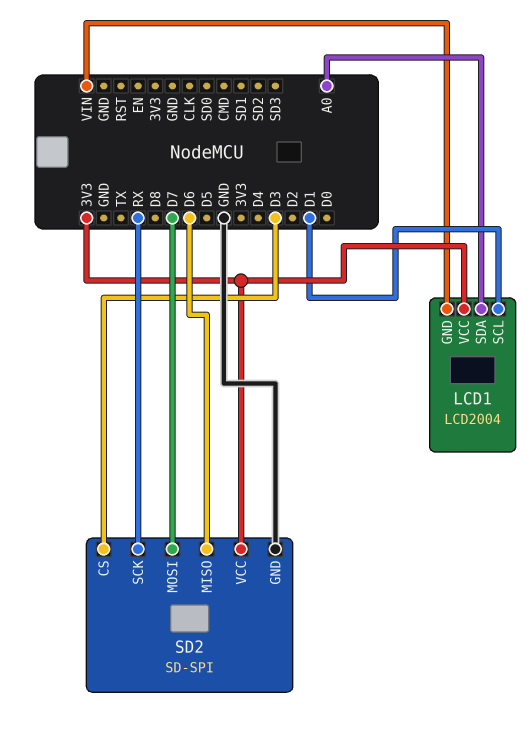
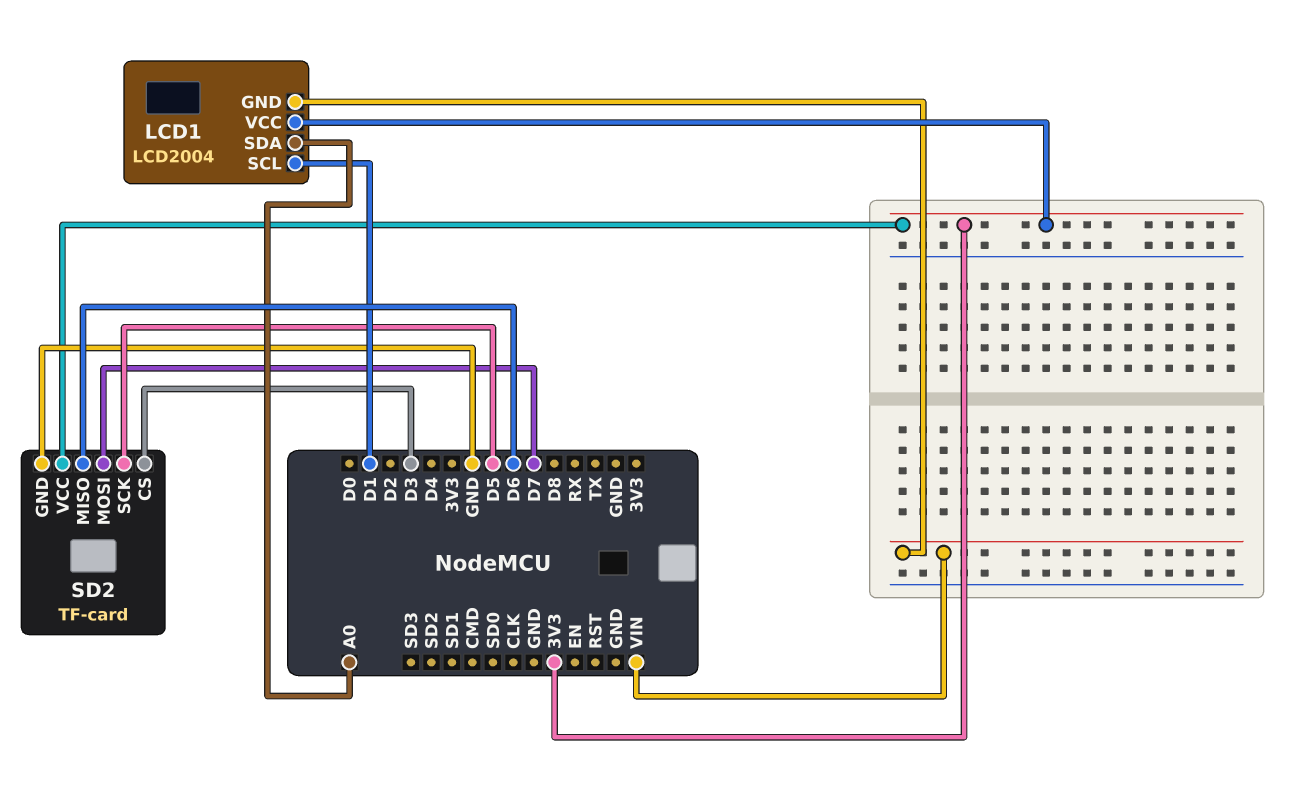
SD2: SD-SPI -> TF-card
SD2 pin SCK: RX -> D5

